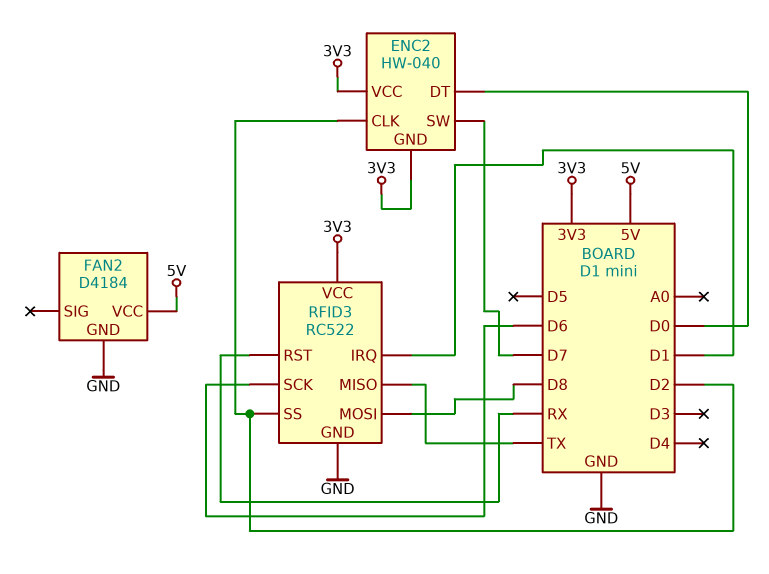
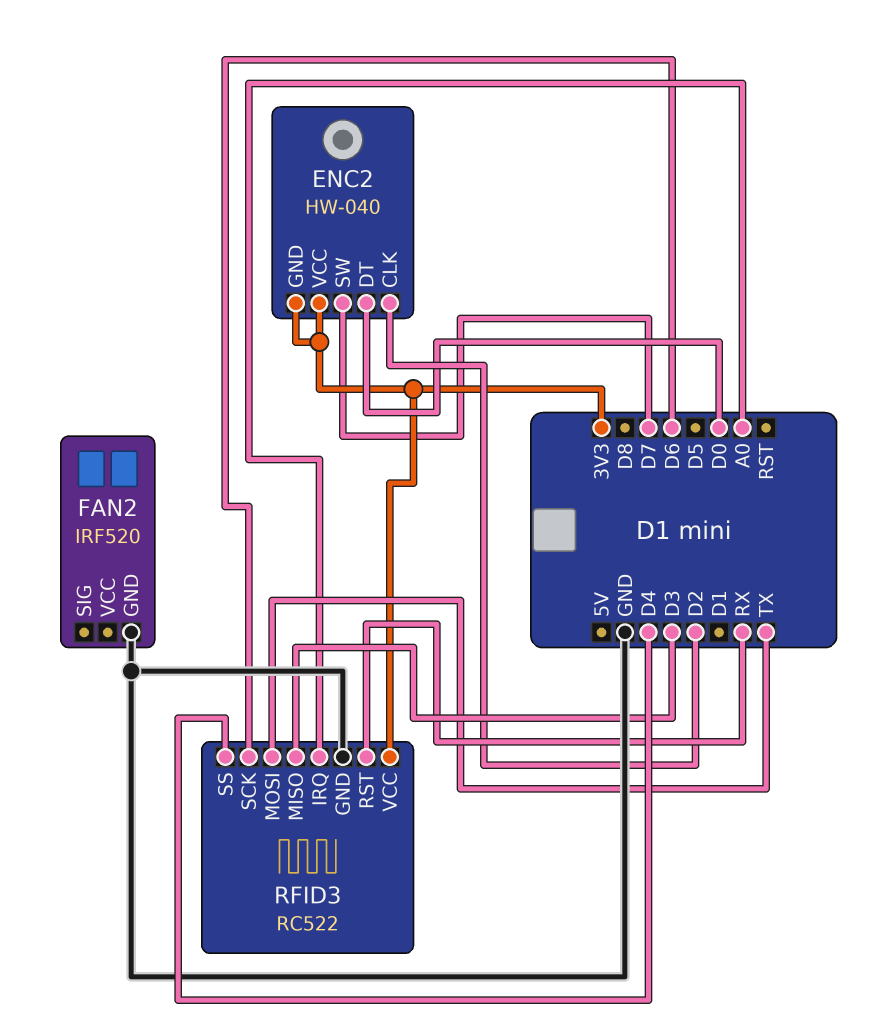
FAN2: D4184 -> IRF520
FAN2 pin VCC: 5V -> none
RFID3 pin IRQ: D1 -> A0
RFID3 pin MISO: TX -> D3
RFID3 pin MOSI: D8 -> TX
RFID3 pin SS: D2 -> D4

